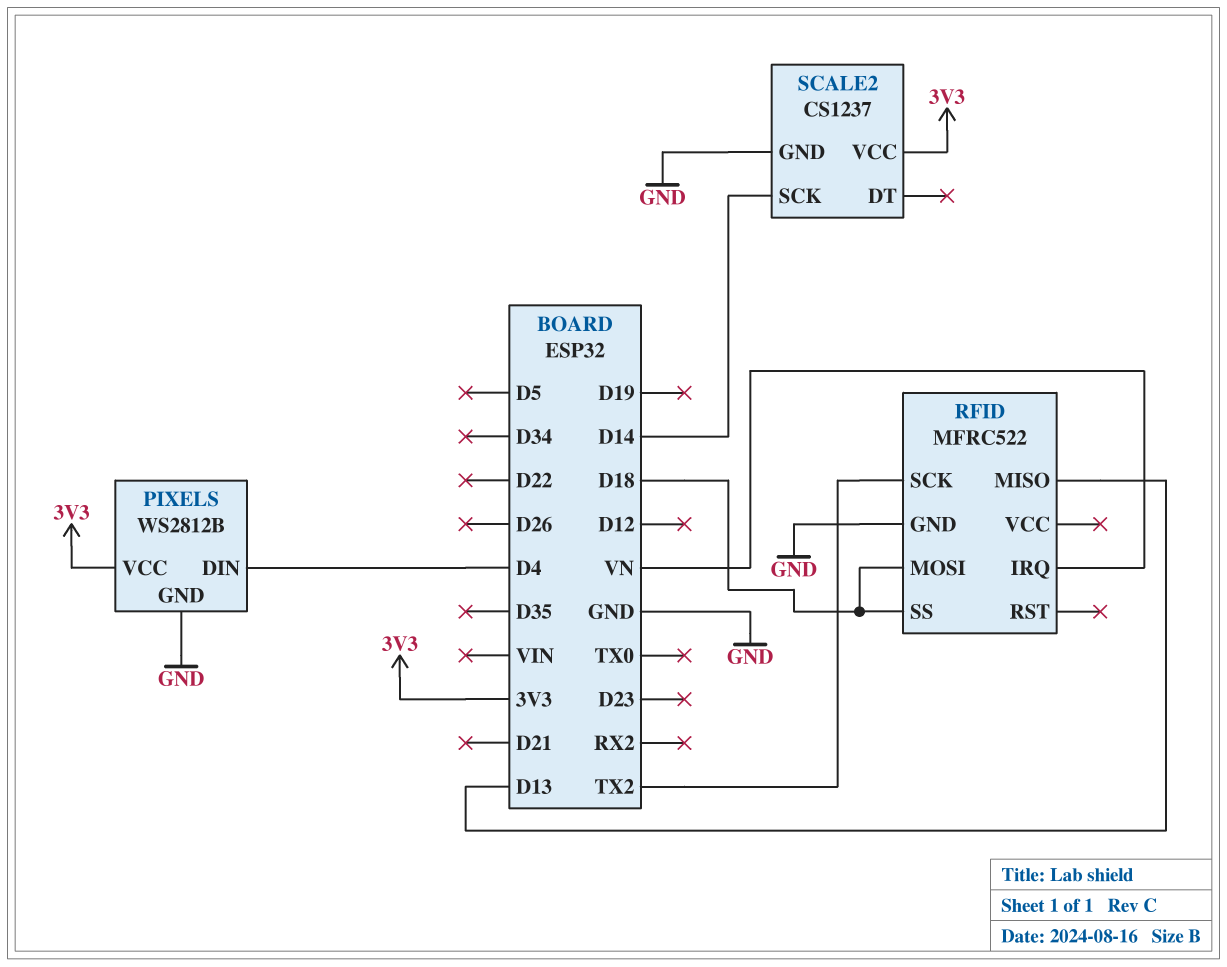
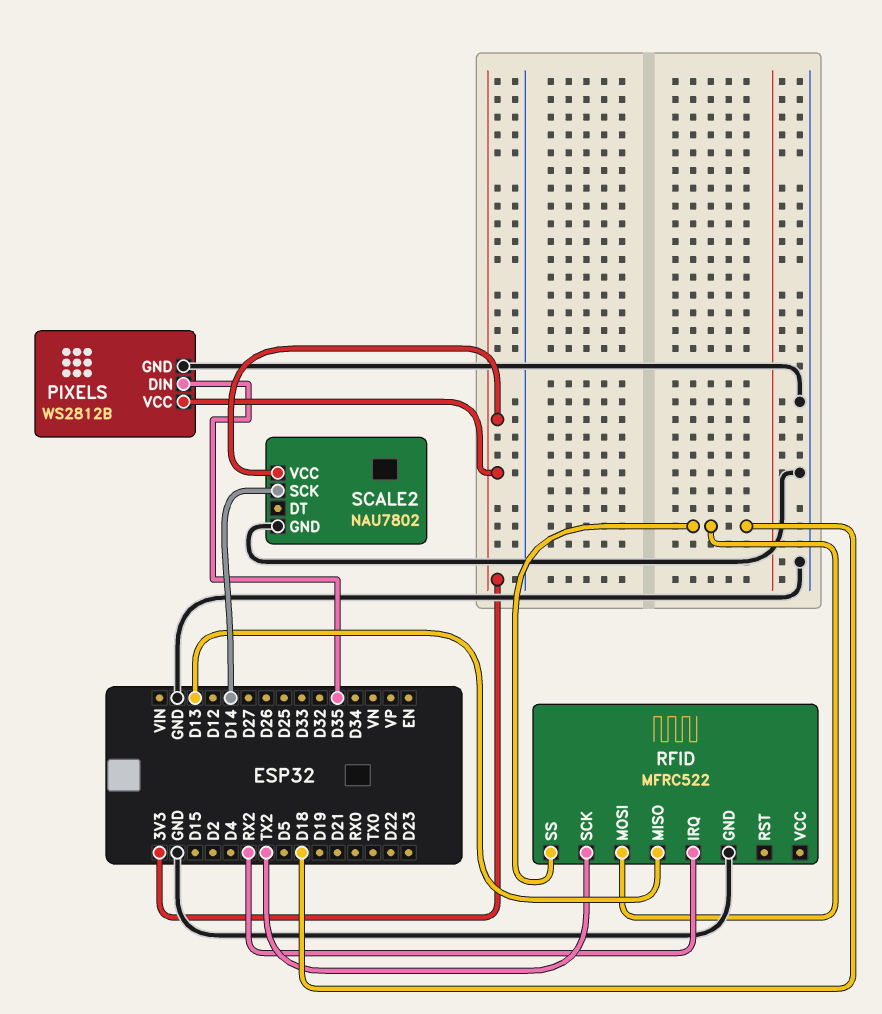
PIXELS pin DIN: D4 -> D35
RFID pin IRQ: VN -> RX2
SCALE2: CS1237 -> NAU7802

